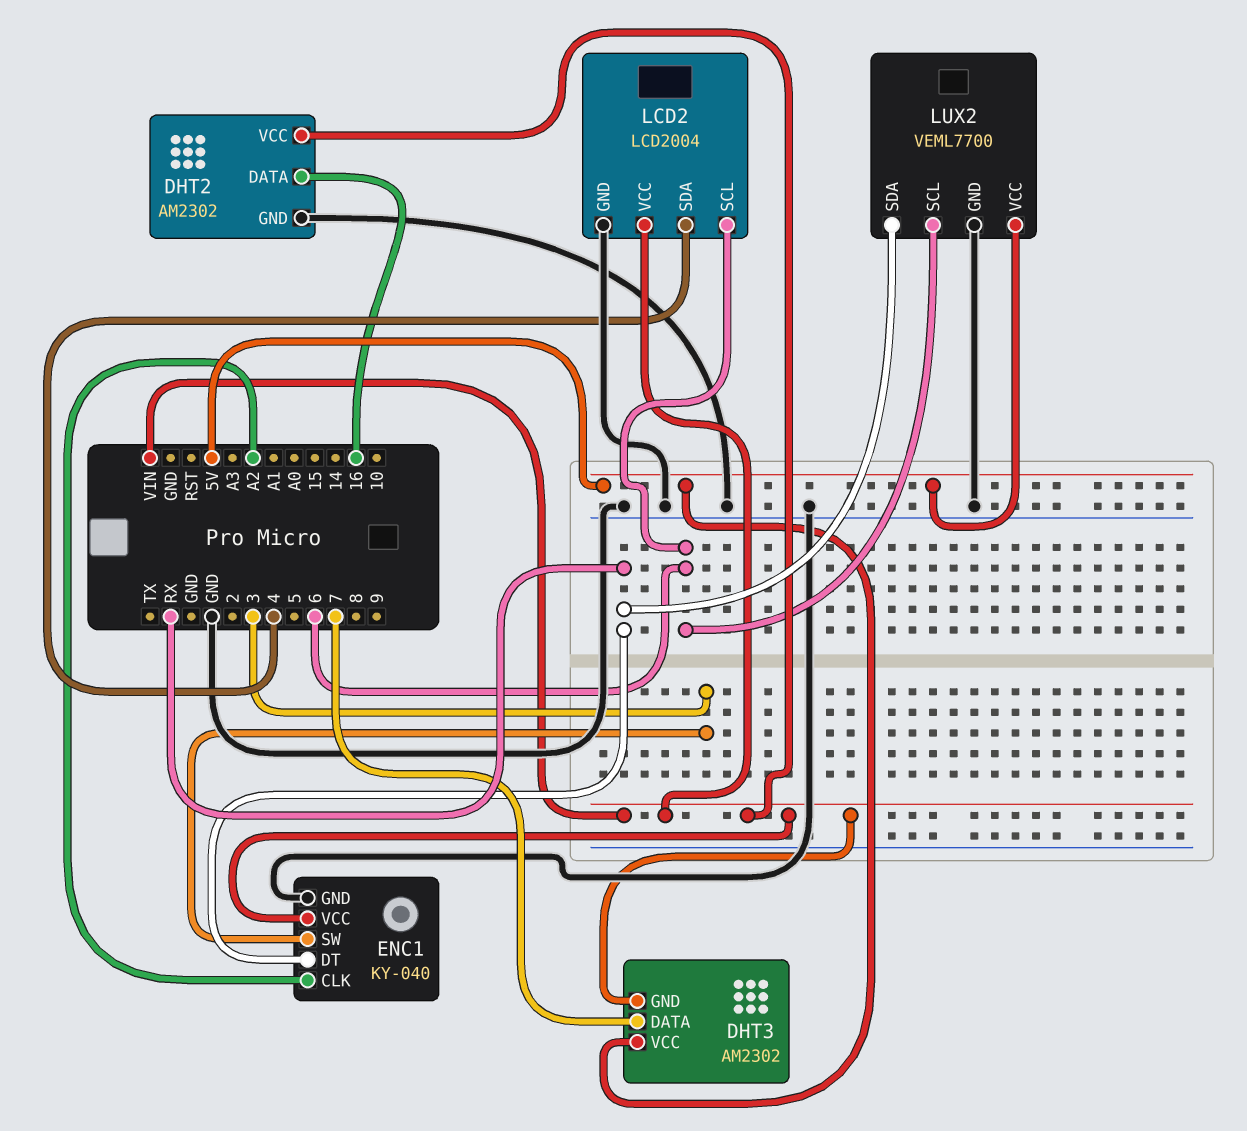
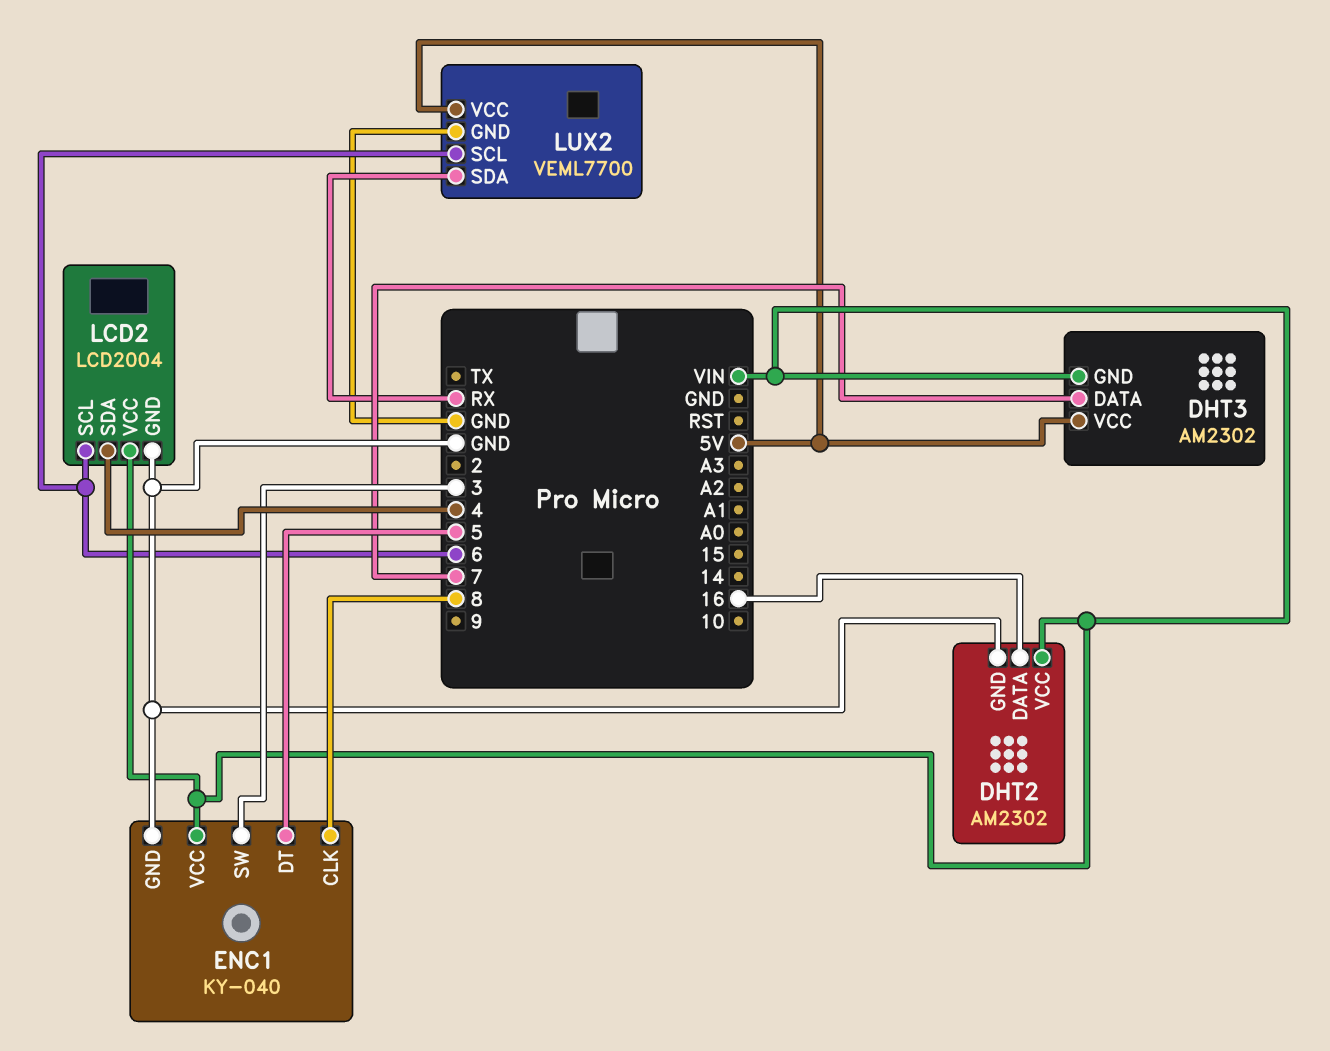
ENC1 pin CLK: A2 -> 8
ENC1 pin DT: RX -> 5

